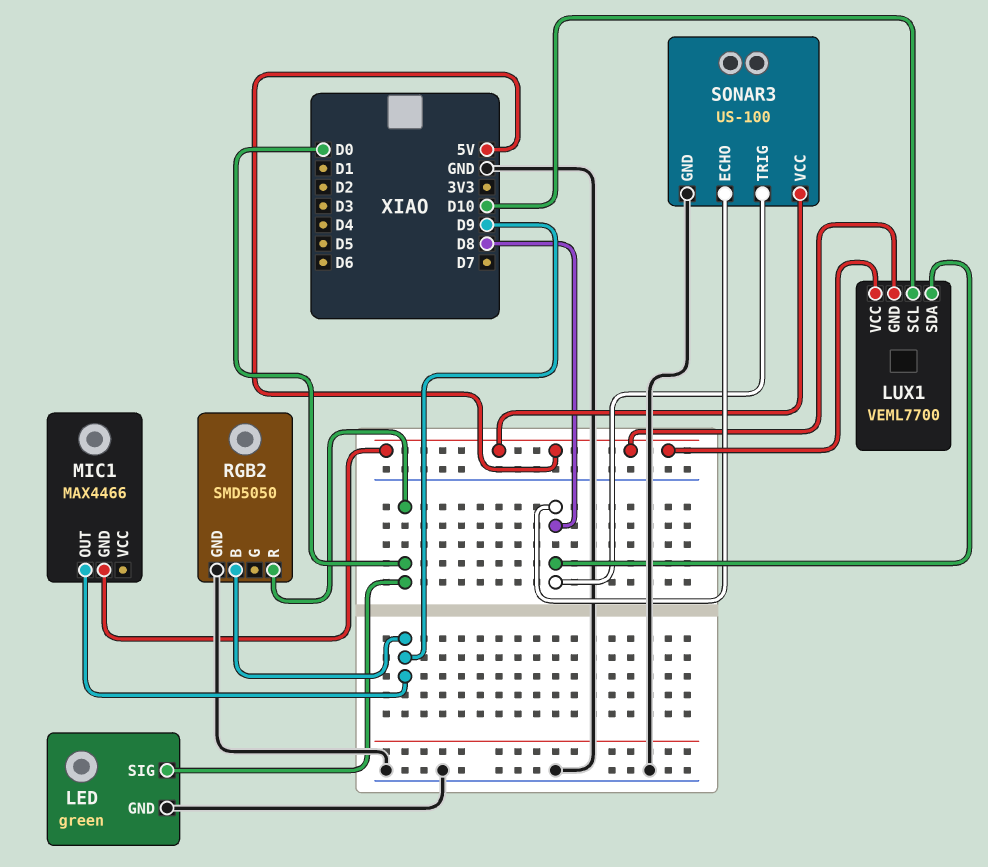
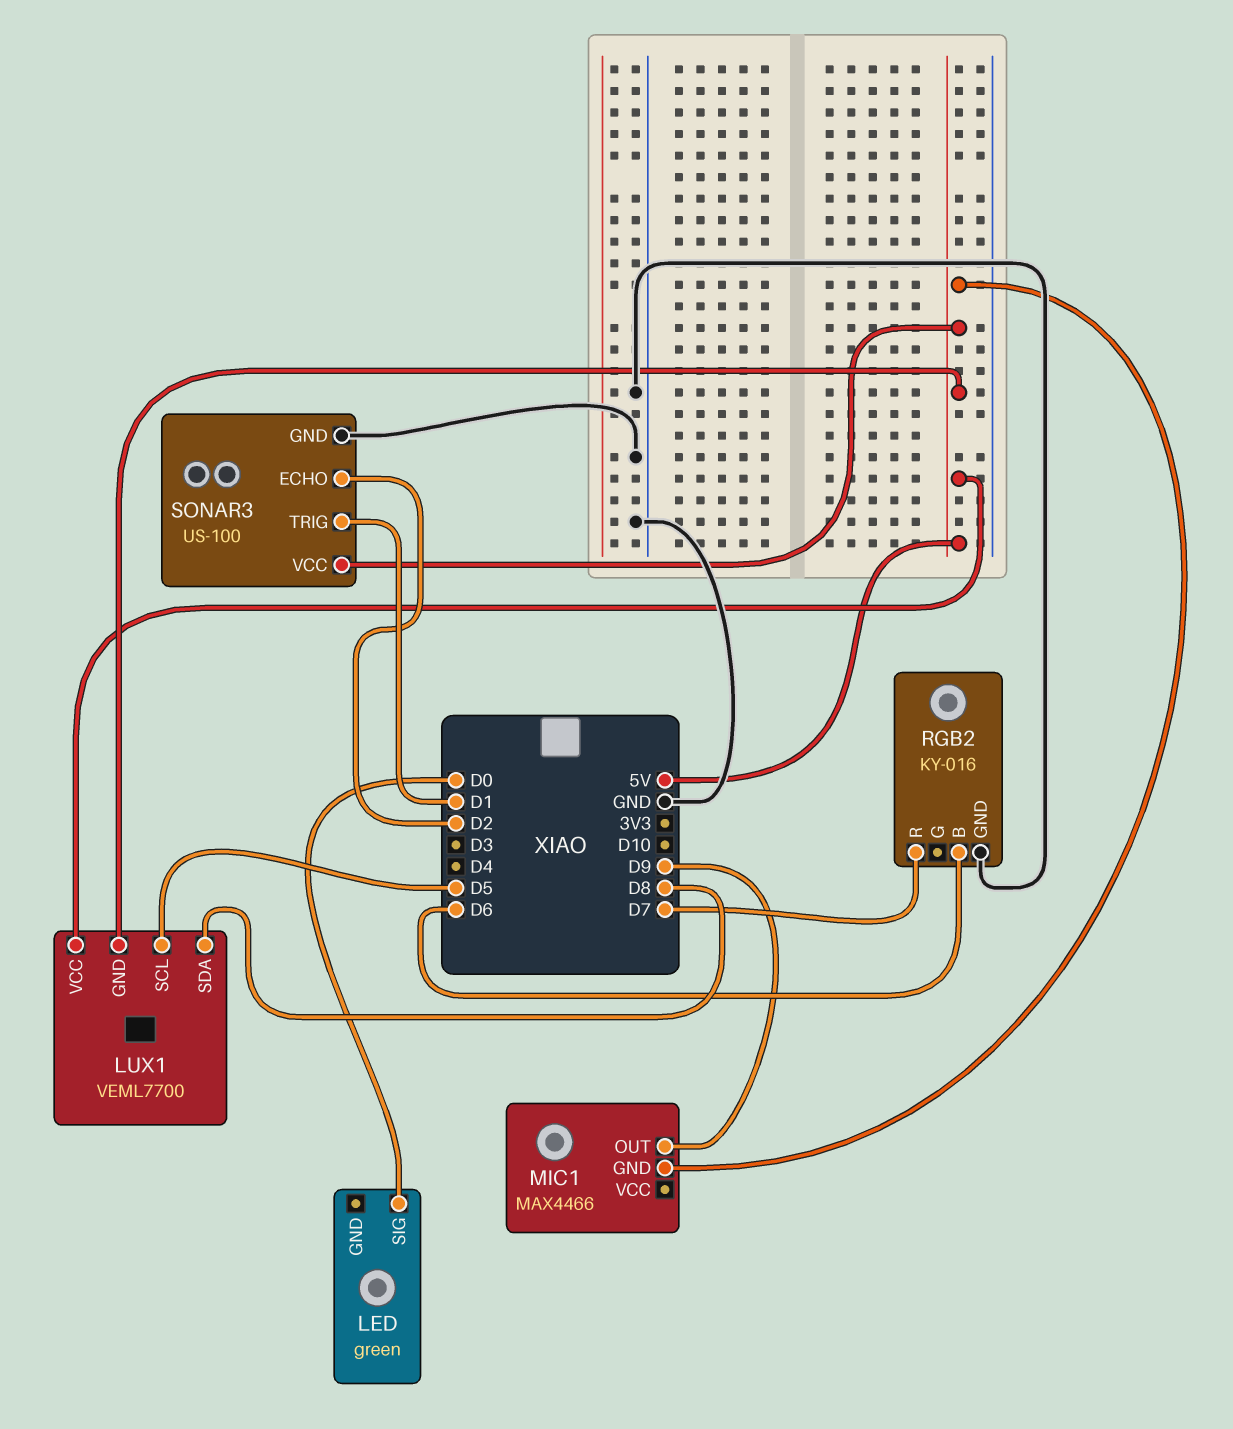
LED pin GND: GND -> none
LUX1 pin SCL: D10 -> D5
RGB2: SMD5050 -> KY-016
RGB2 pin B: D9 -> D6
RGB2 pin R: D0 -> D7
SONAR3 pin ECHO: D8 -> D2
SONAR3 pin TRIG: D8 -> D1

